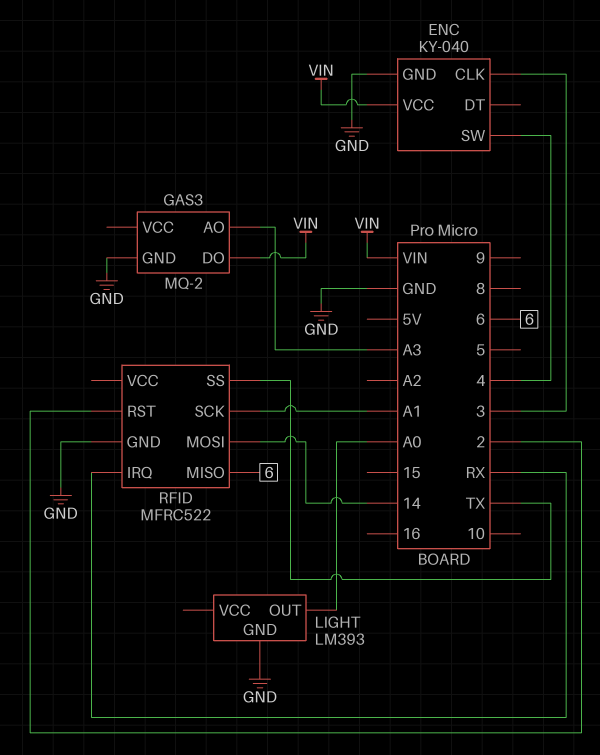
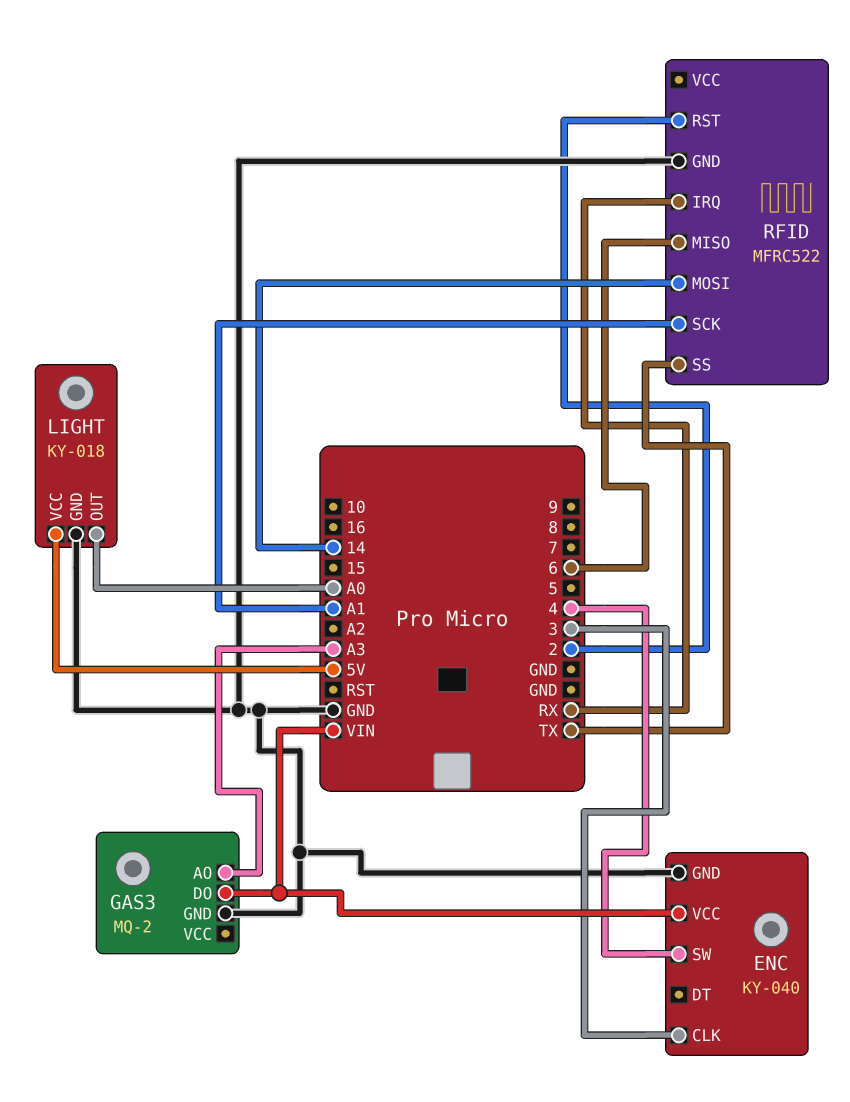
LIGHT: LM393 -> KY-018
LIGHT pin VCC: none -> 5V

